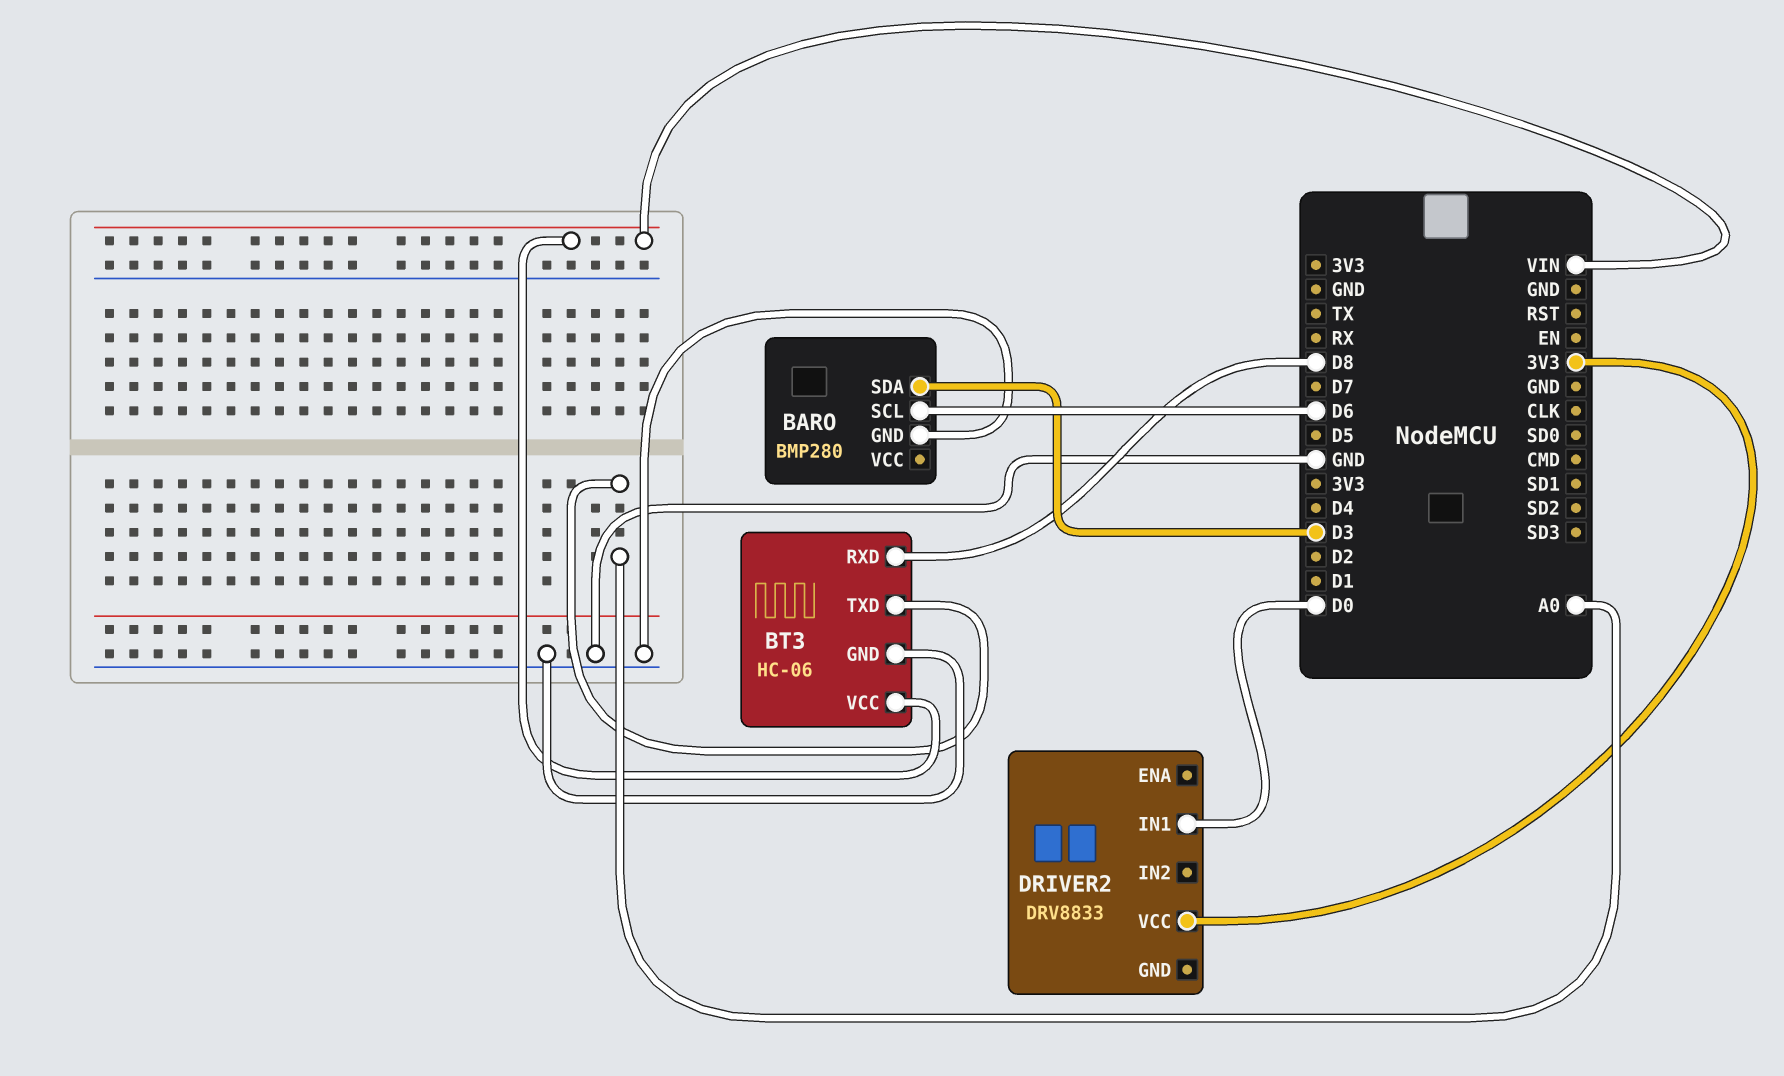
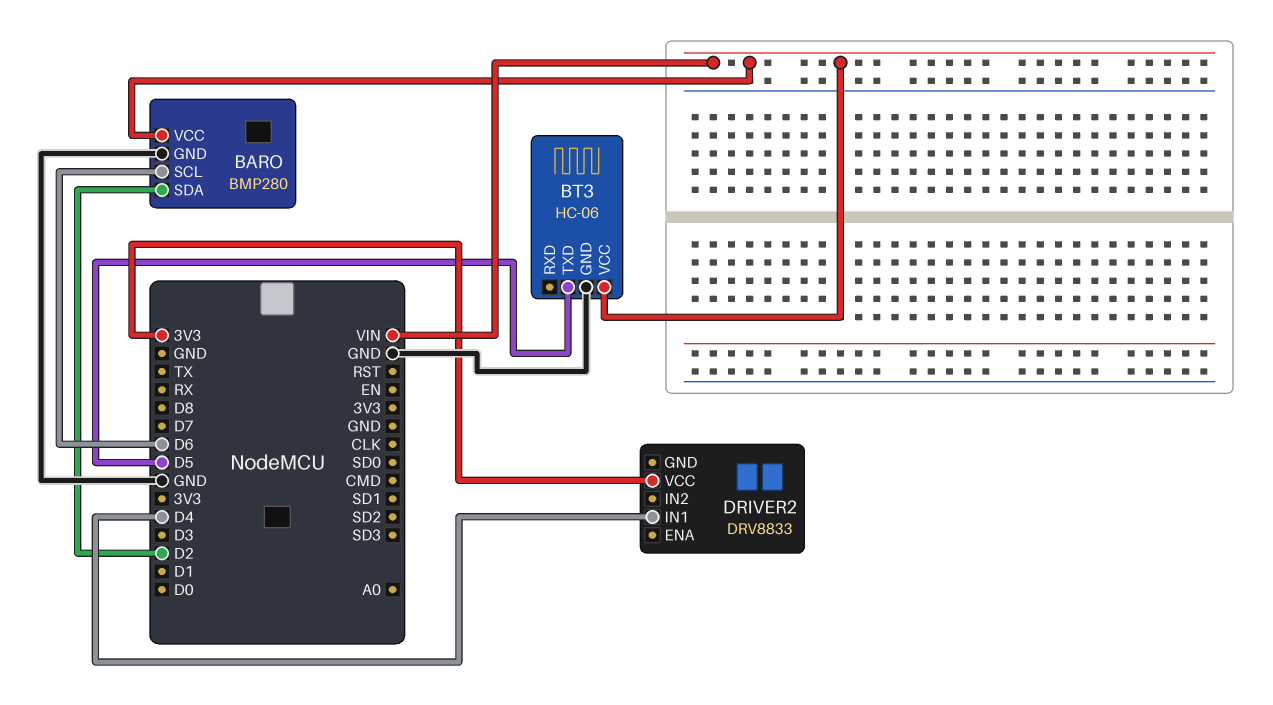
BARO pin SDA: D3 -> D2
BARO pin VCC: none -> VIN
BT3 pin RXD: D8 -> none
BT3 pin TXD: A0 -> D5
DRIVER2 pin IN1: D0 -> D4

